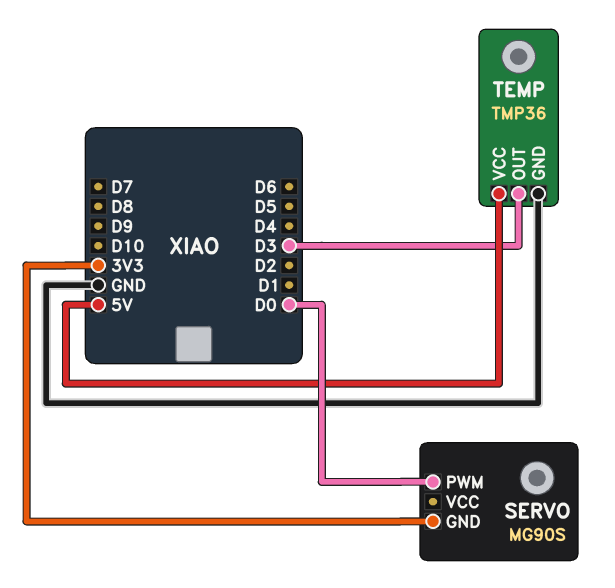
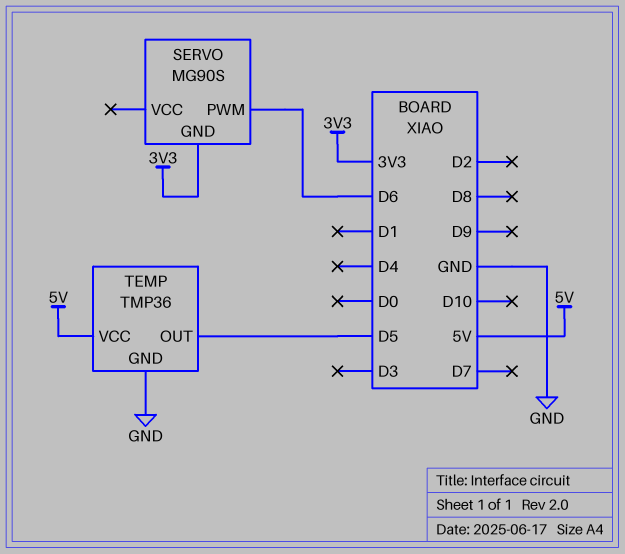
SERVO pin PWM: D0 -> D6
TEMP pin OUT: D3 -> D5

